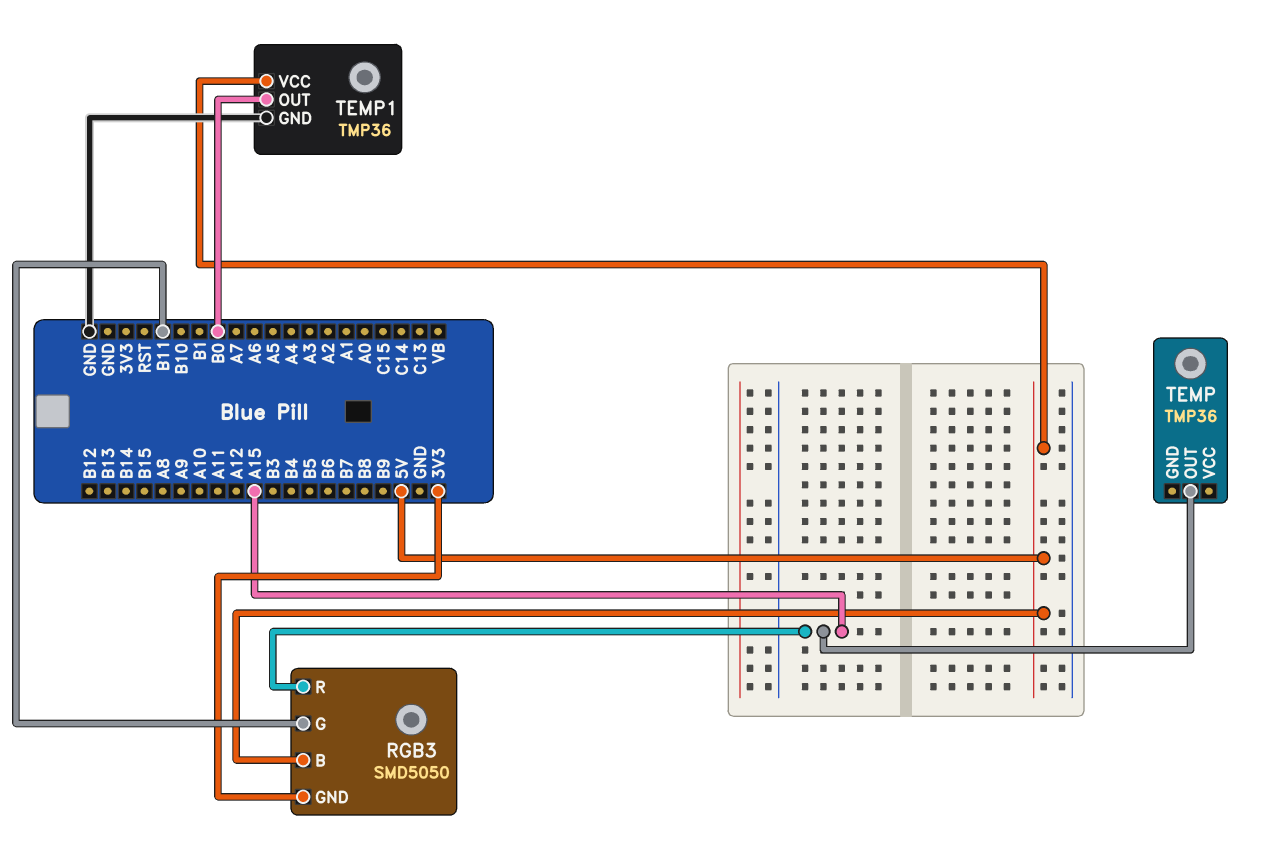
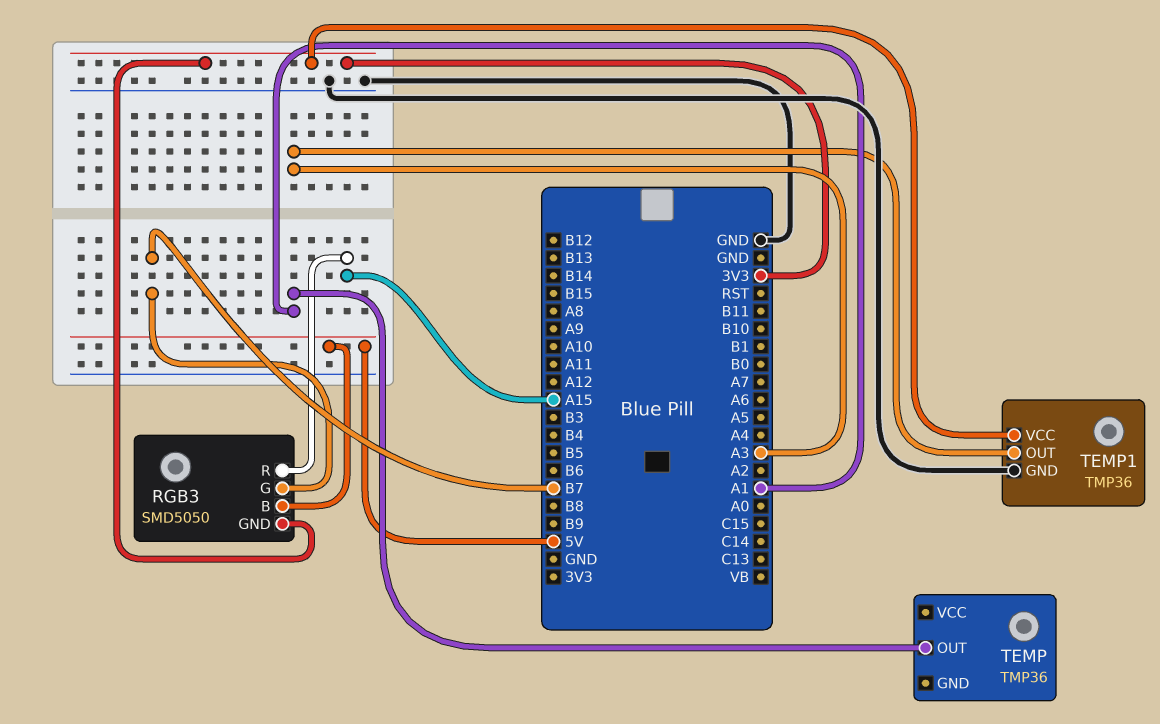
RGB3 pin G: B11 -> B7
TEMP pin OUT: A15 -> A1
TEMP1 pin OUT: B0 -> A3
TEMP1 pin VCC: 5V -> 3V3

